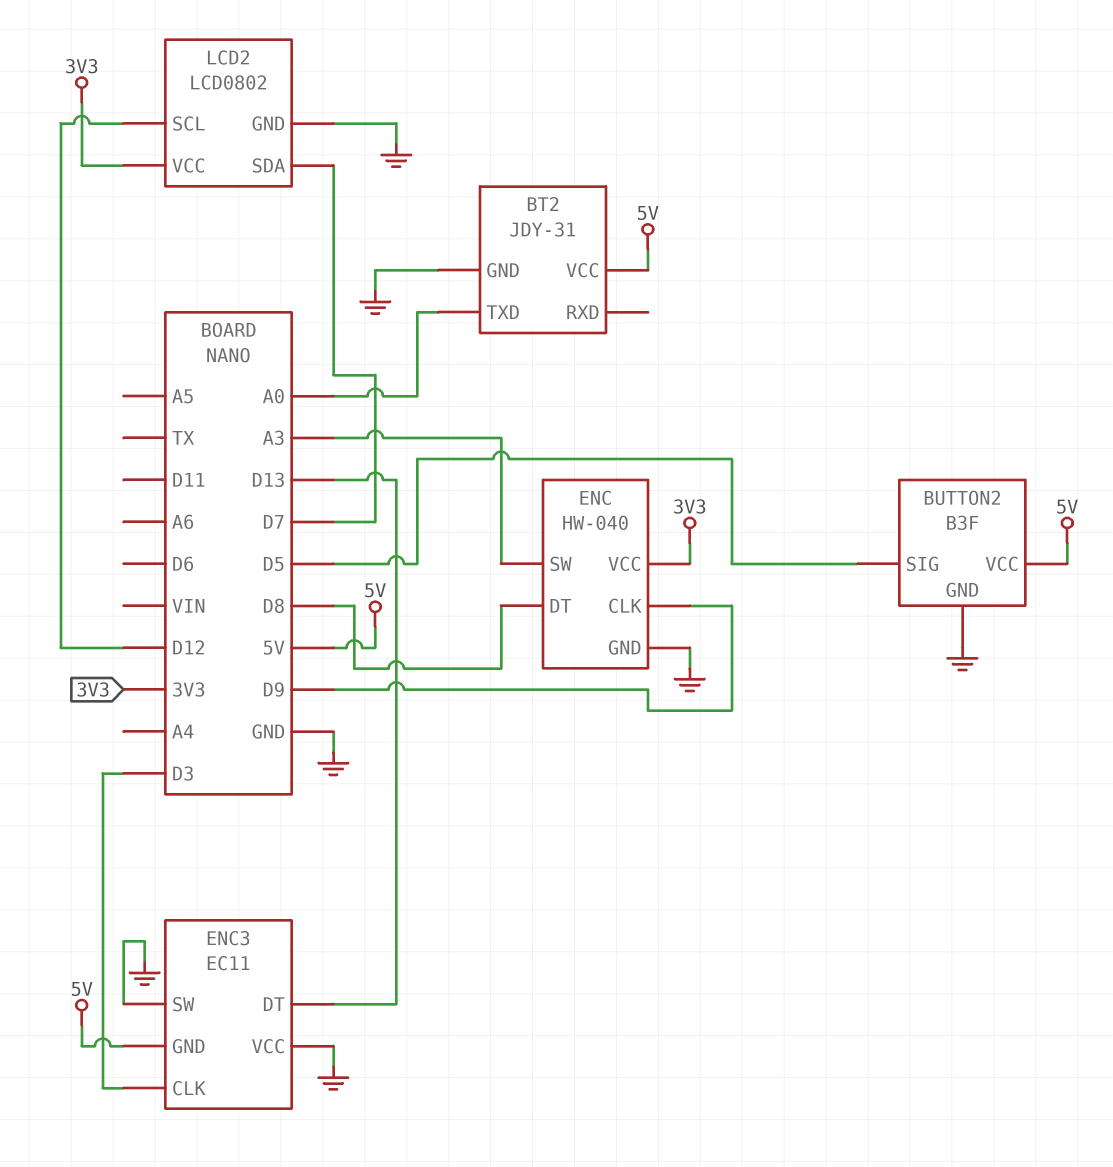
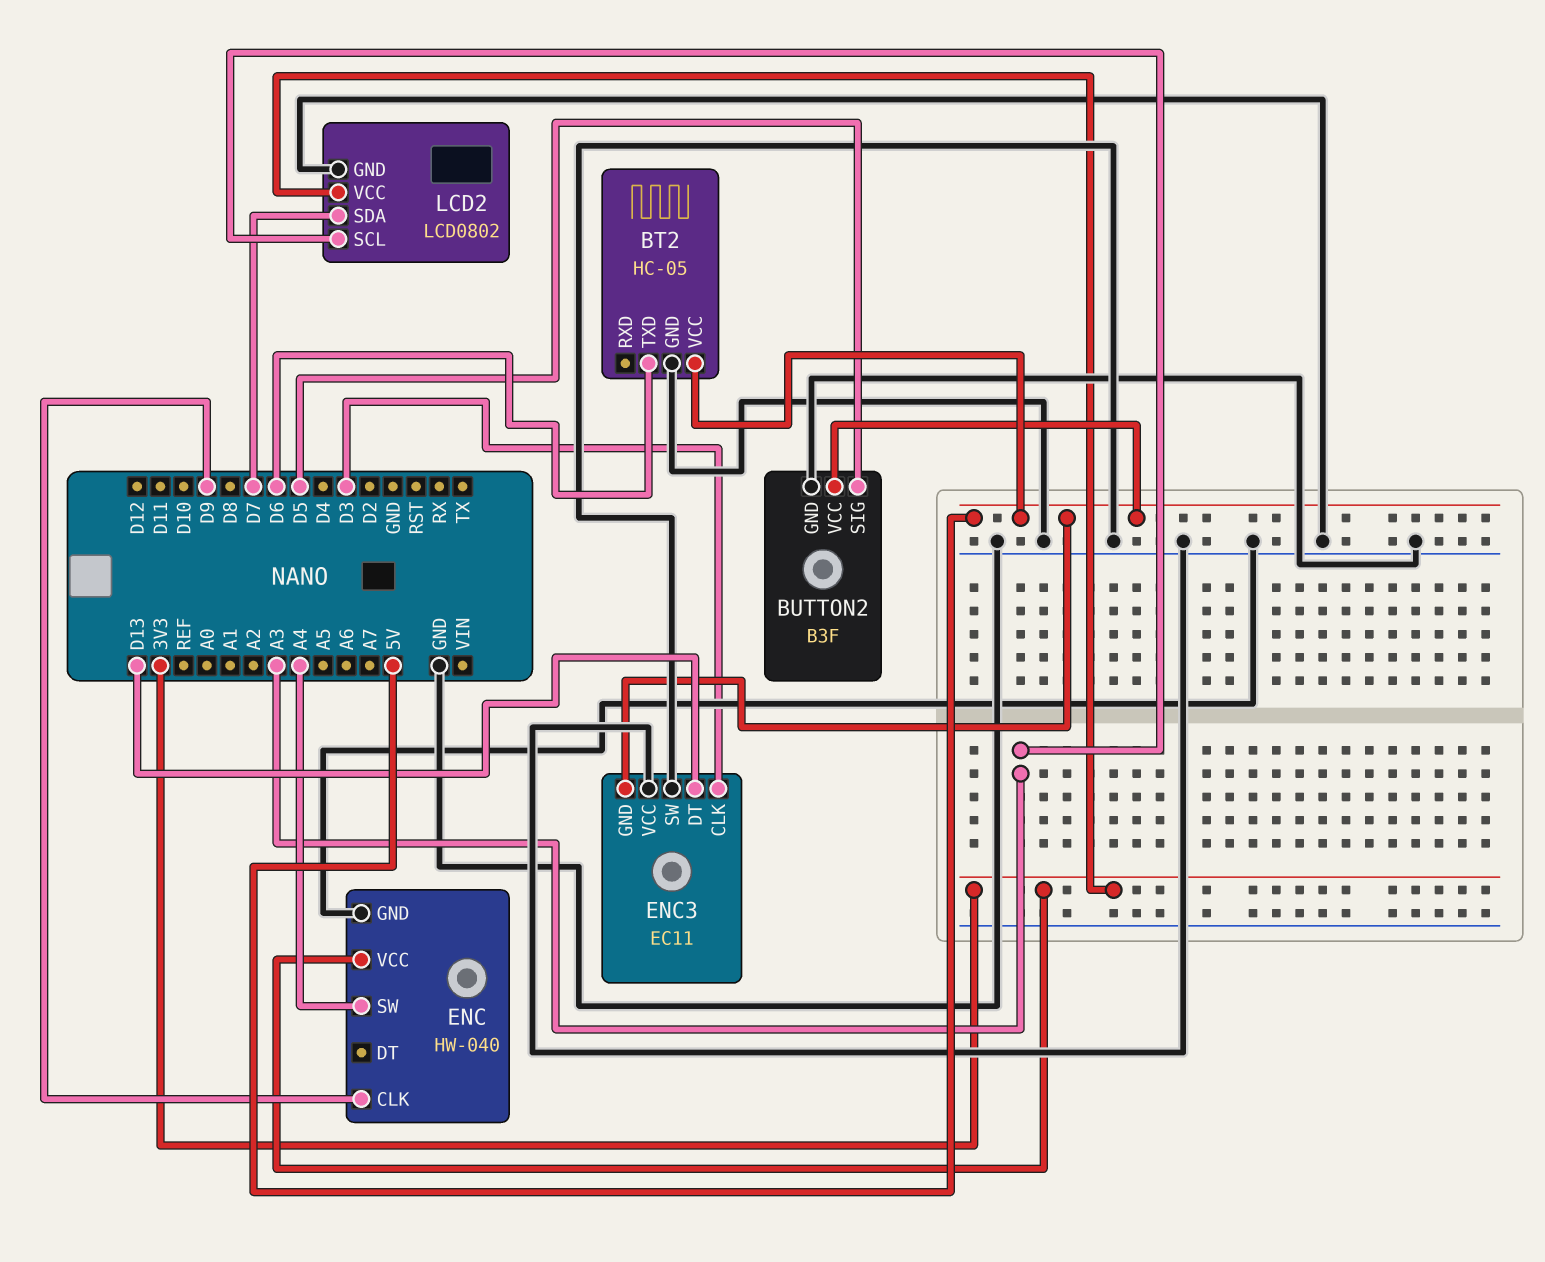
BT2: JDY-31 -> HC-05
BT2 pin TXD: A0 -> D6
ENC pin DT: D8 -> none
ENC pin SW: A3 -> A4
LCD2 pin SCL: D12 -> A3

